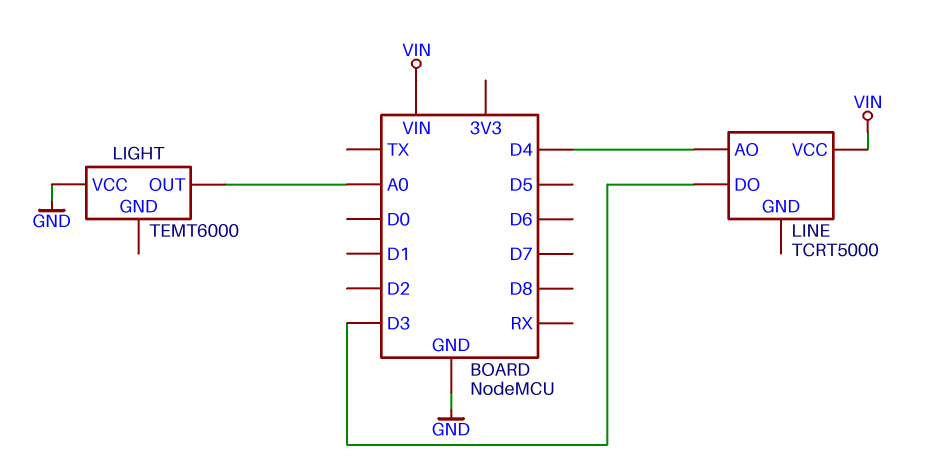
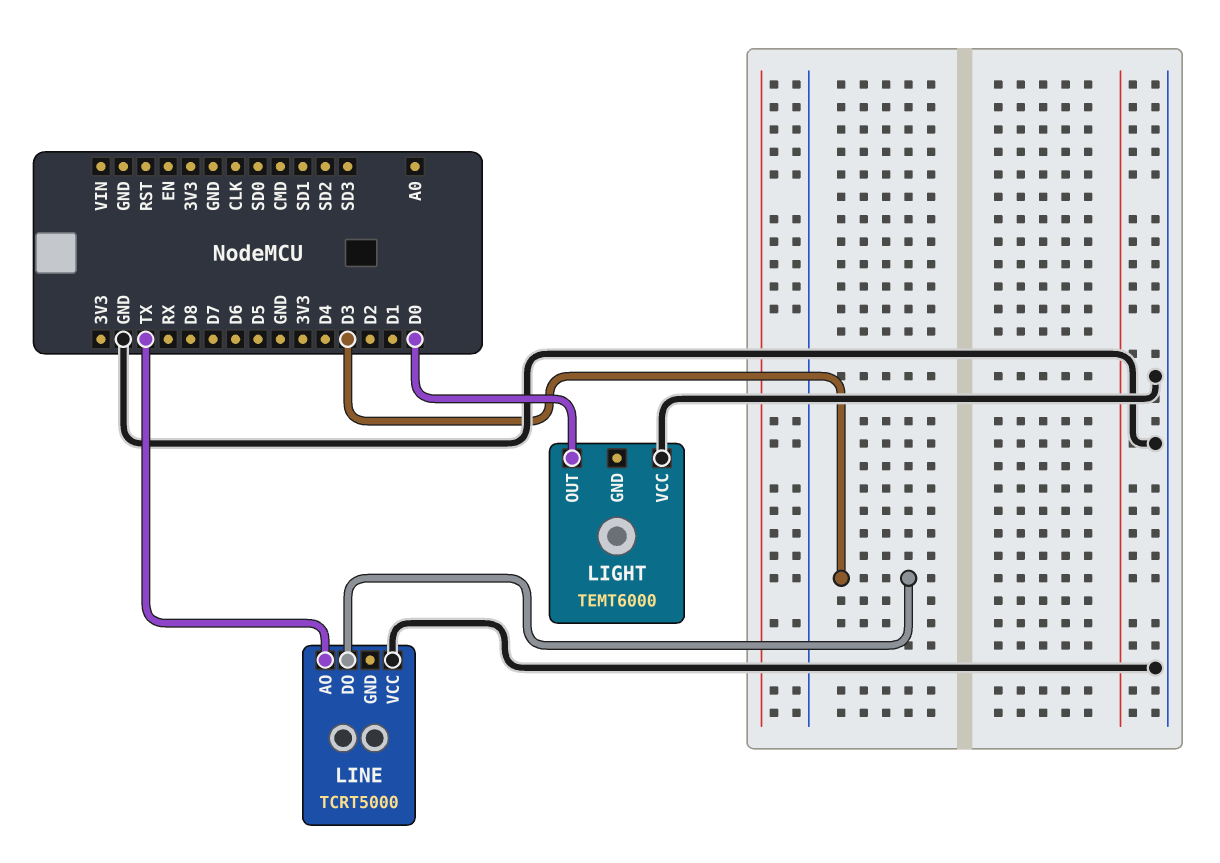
LIGHT pin OUT: A0 -> D0
LINE pin AO: D4 -> TX
LINE pin VCC: VIN -> GND

